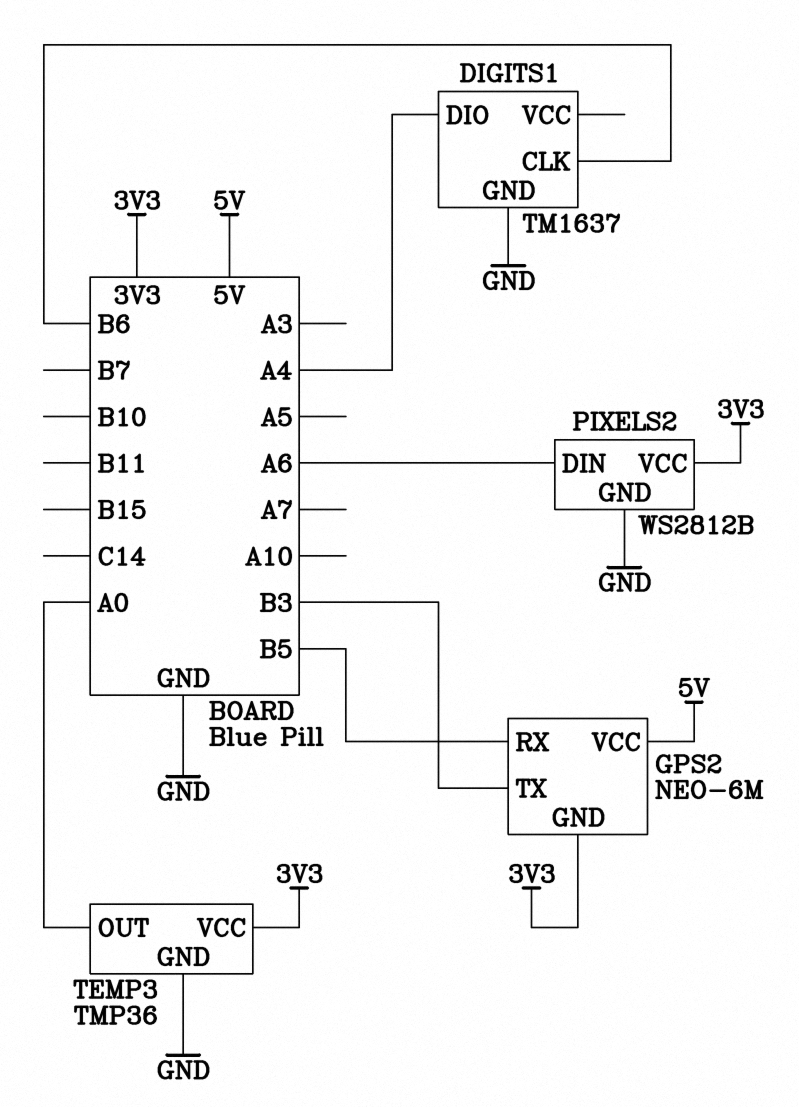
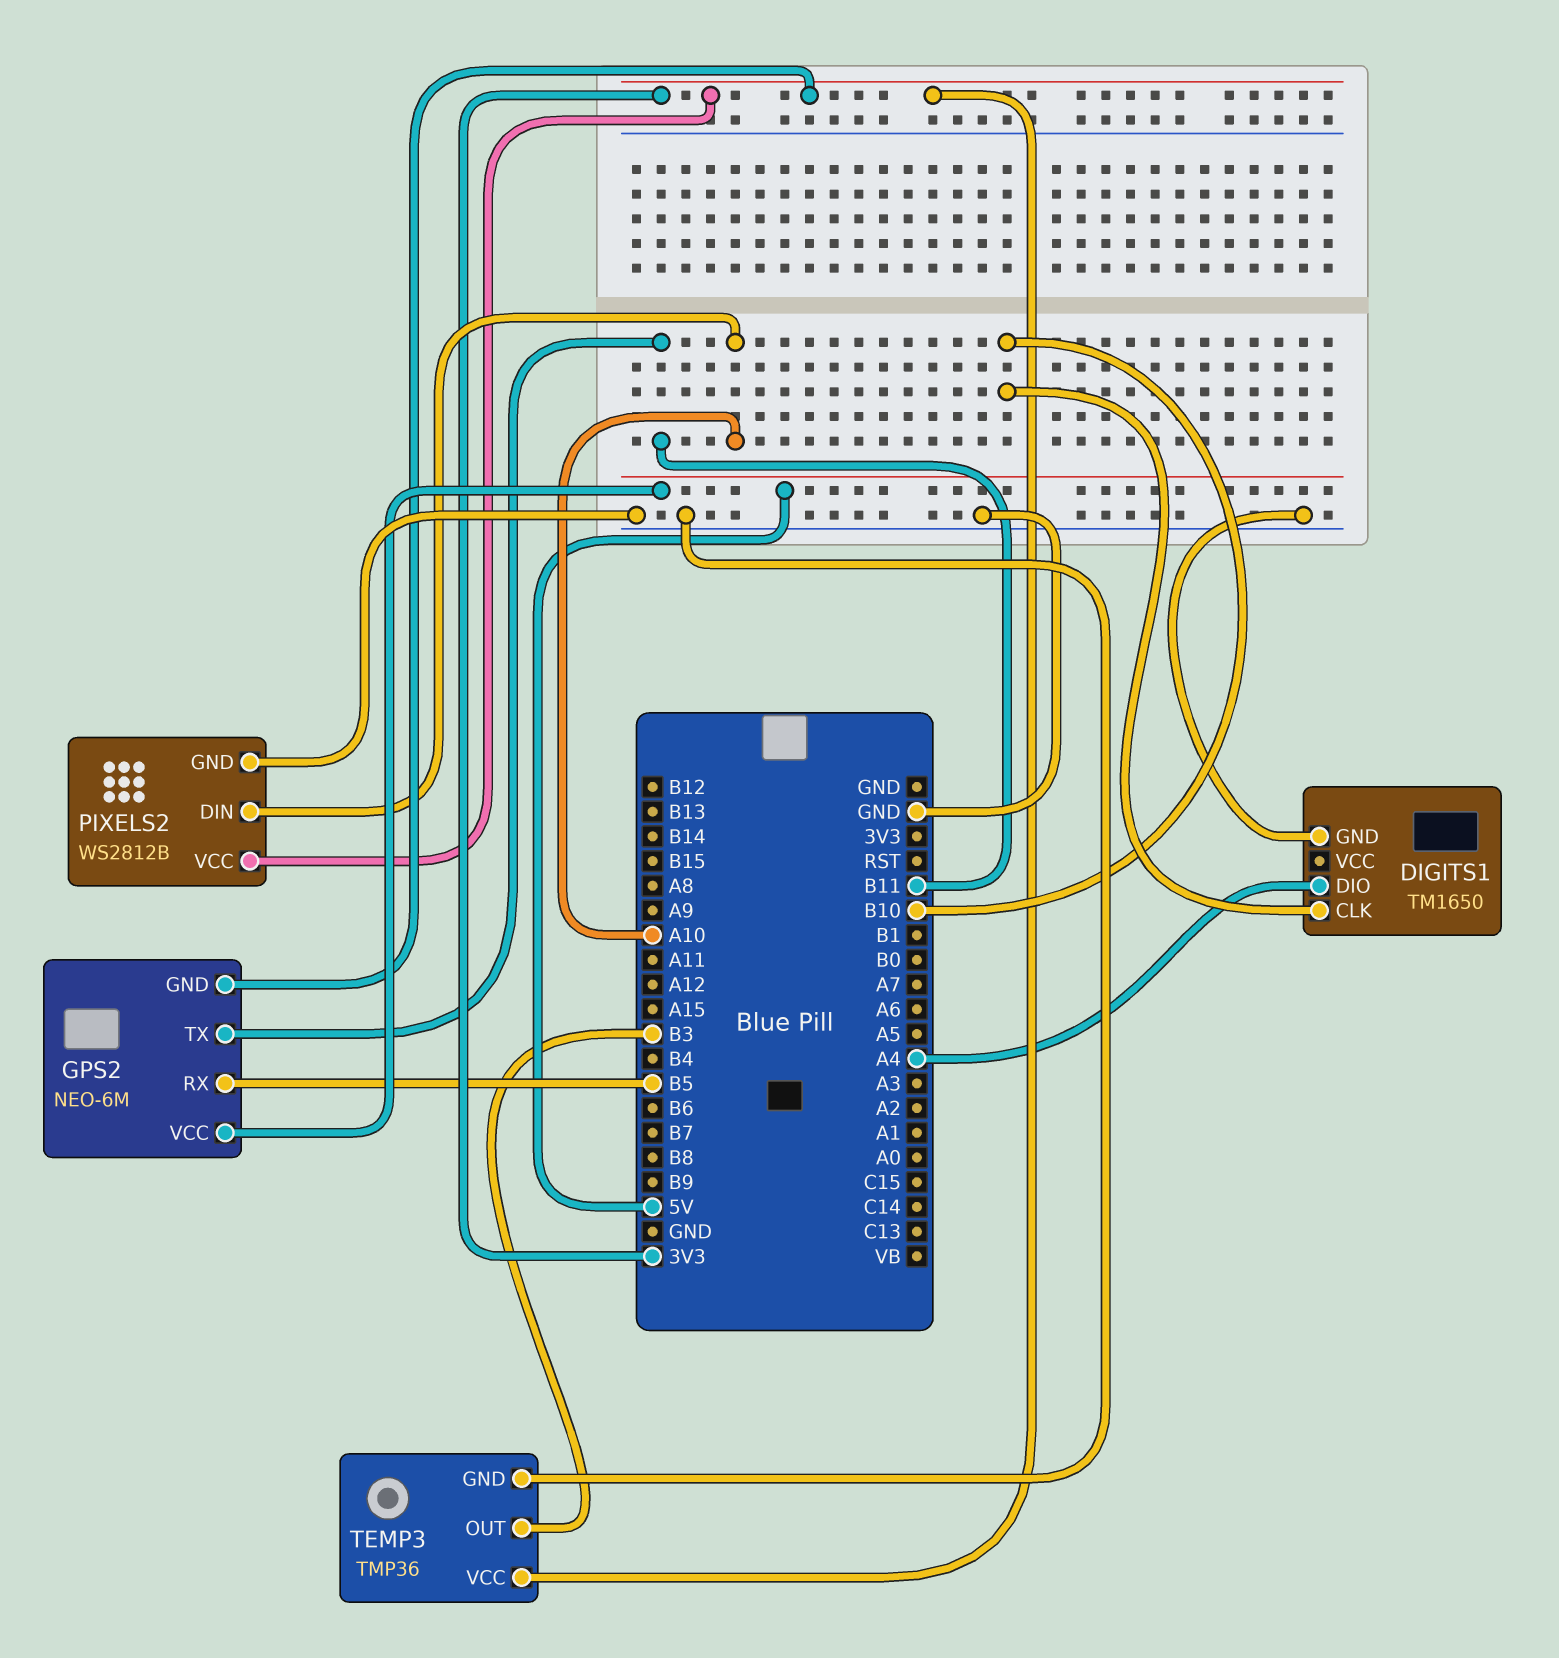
DIGITS1: TM1637 -> TM1650
DIGITS1 pin CLK: B6 -> B10
GPS2 pin TX: B3 -> B11
PIXELS2 pin DIN: A6 -> A10
TEMP3 pin OUT: A0 -> B3

